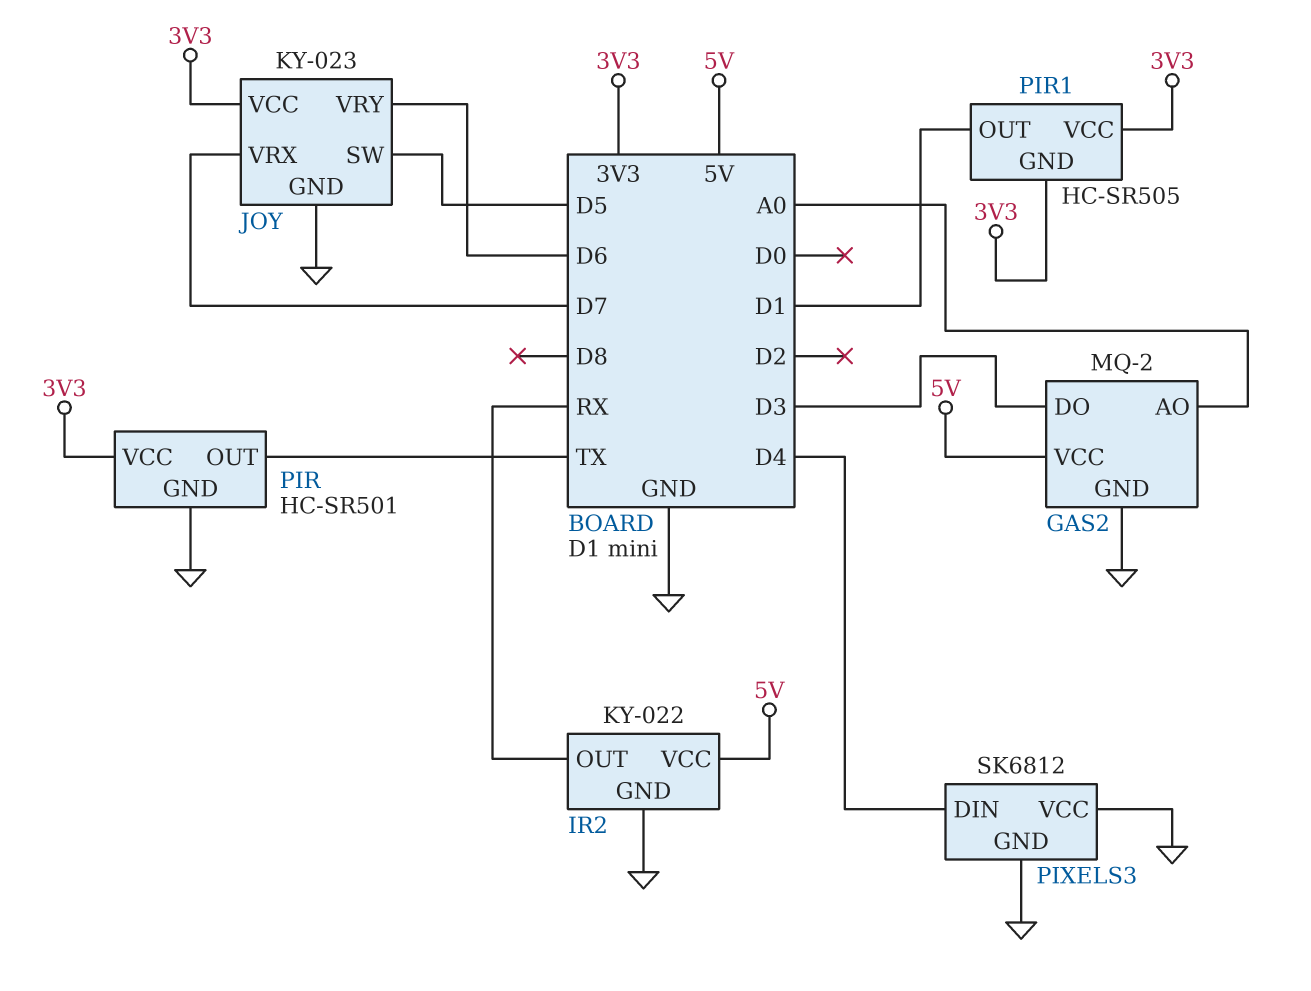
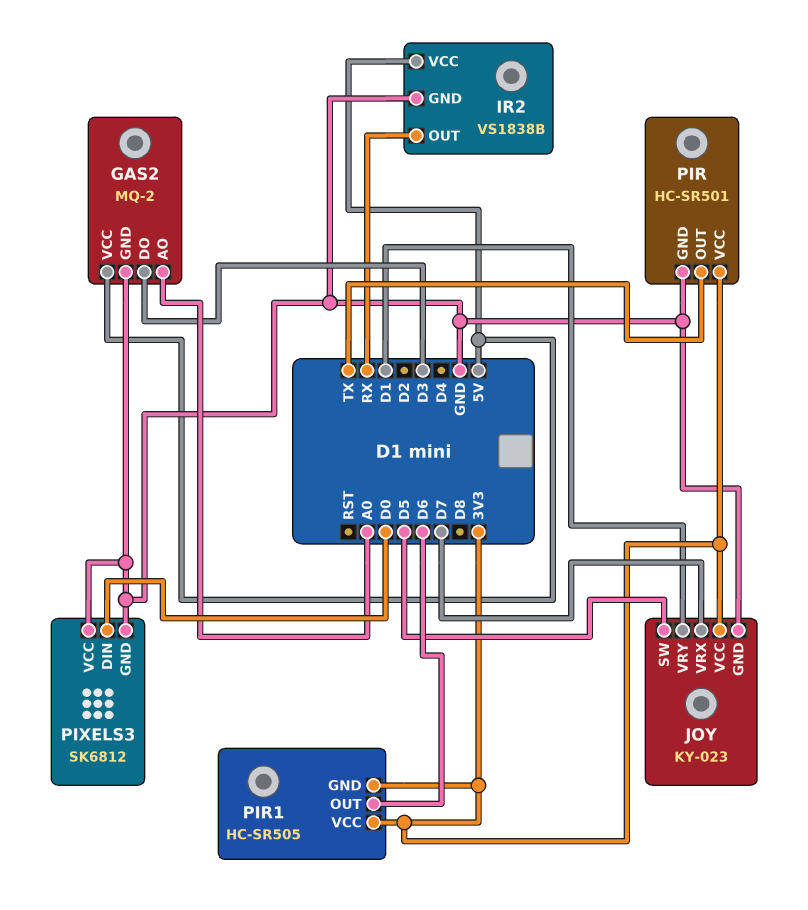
IR2: KY-022 -> VS1838B
JOY pin VRY: D6 -> D1
PIR1 pin OUT: D1 -> D6
PIXELS3 pin DIN: D4 -> D0

